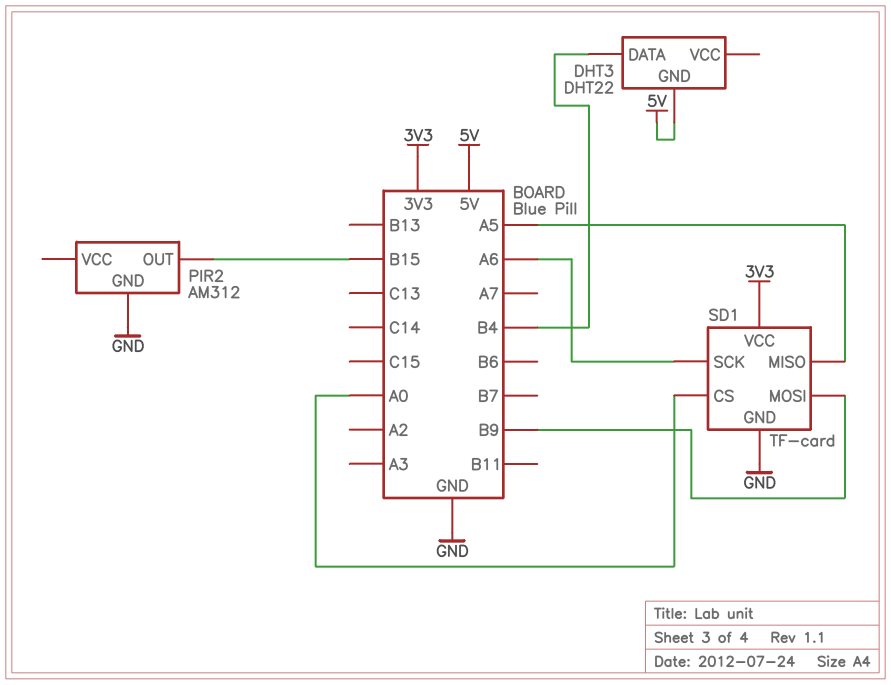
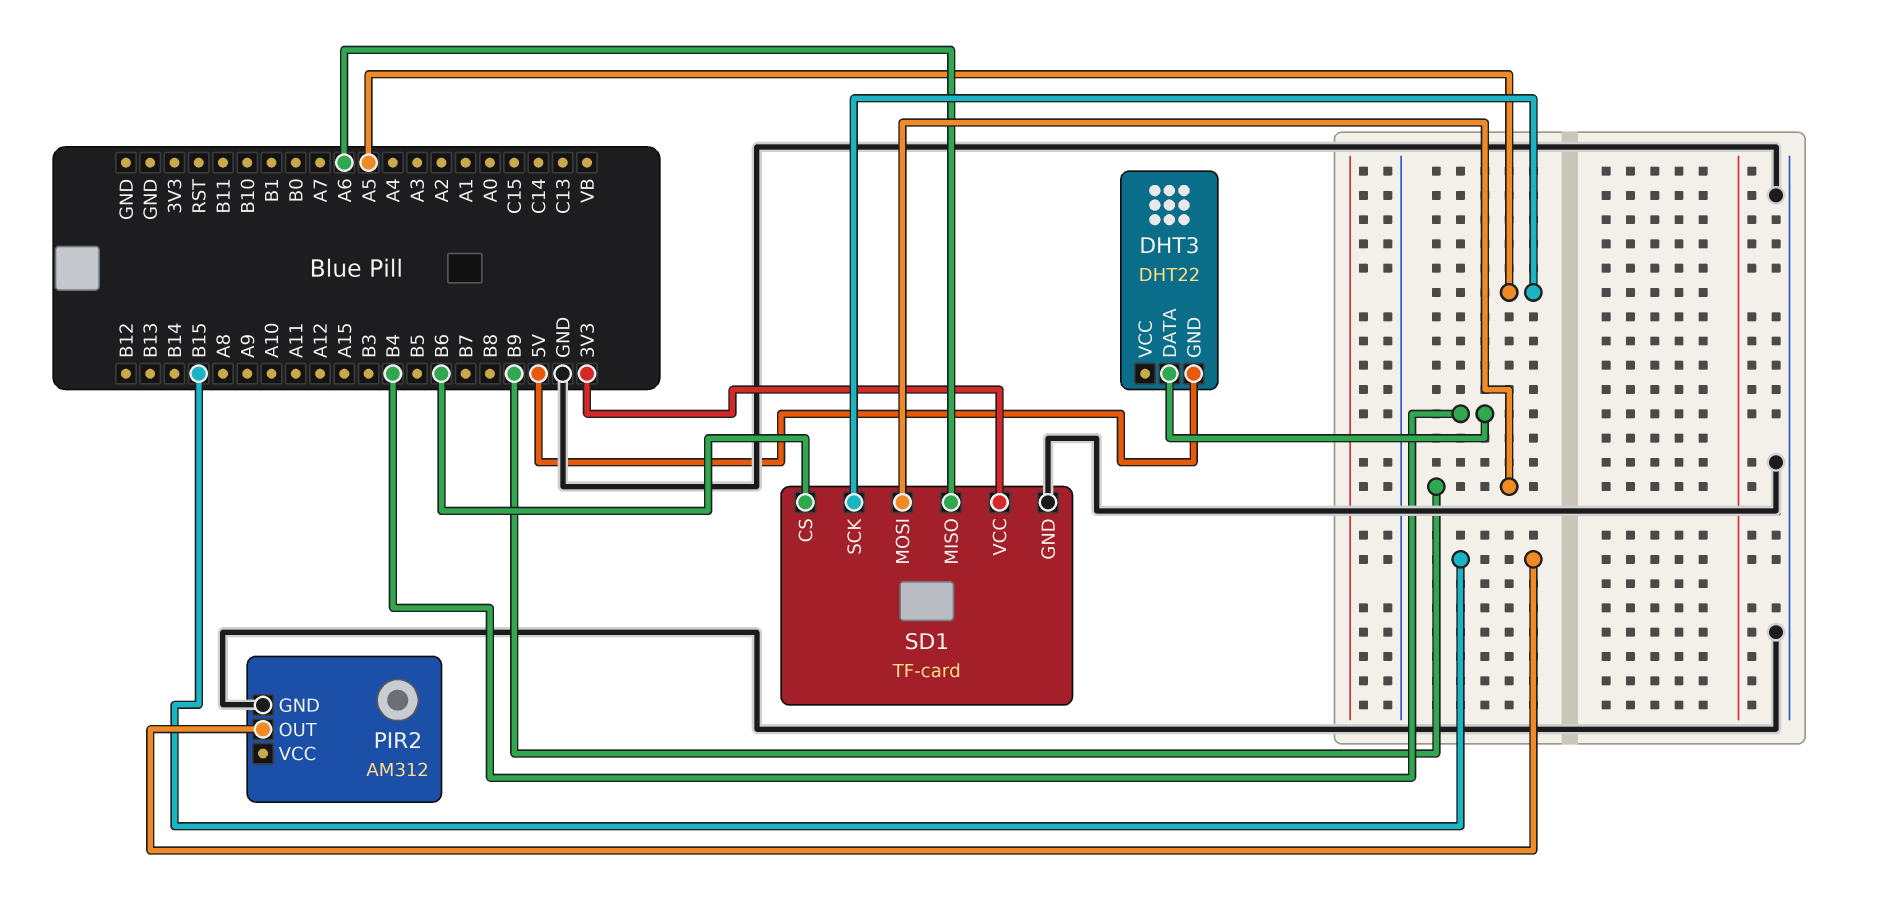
SD1 pin CS: A0 -> B6
SD1 pin MISO: A5 -> A6
SD1 pin SCK: A6 -> A5

